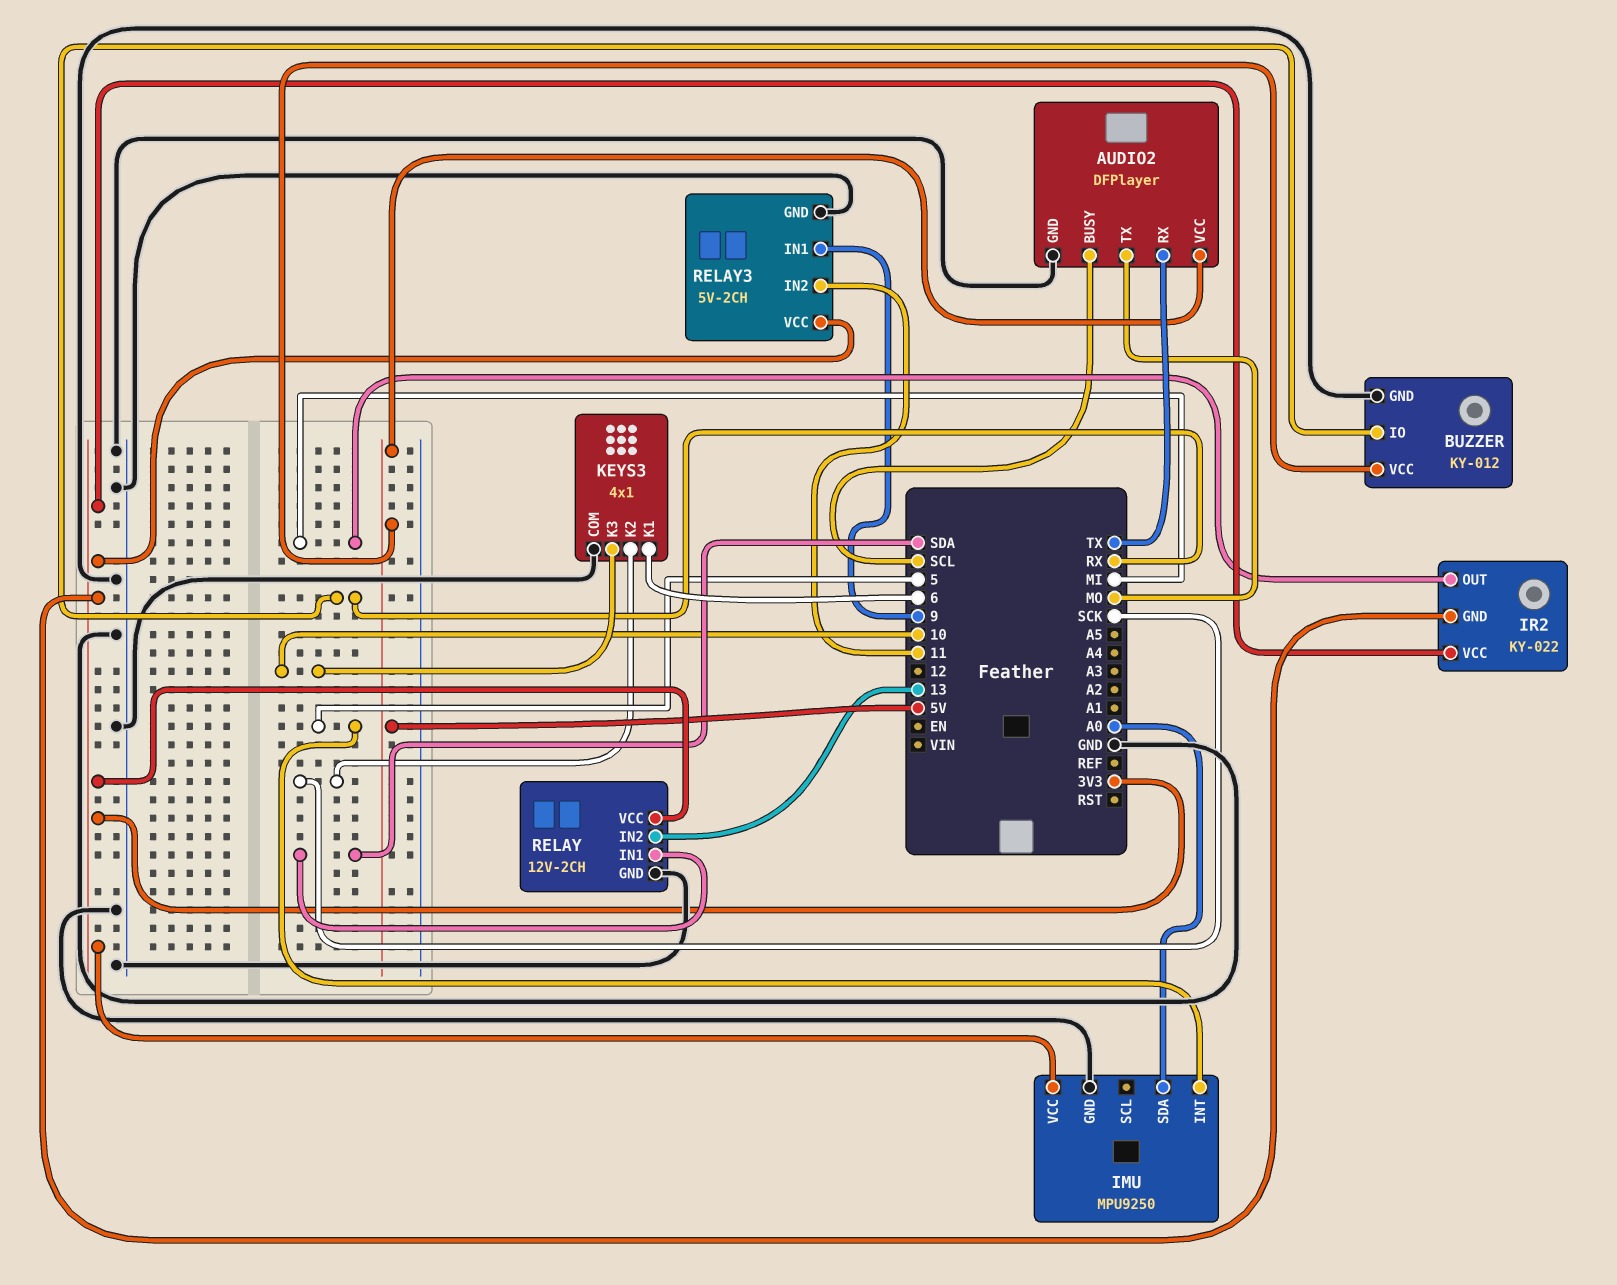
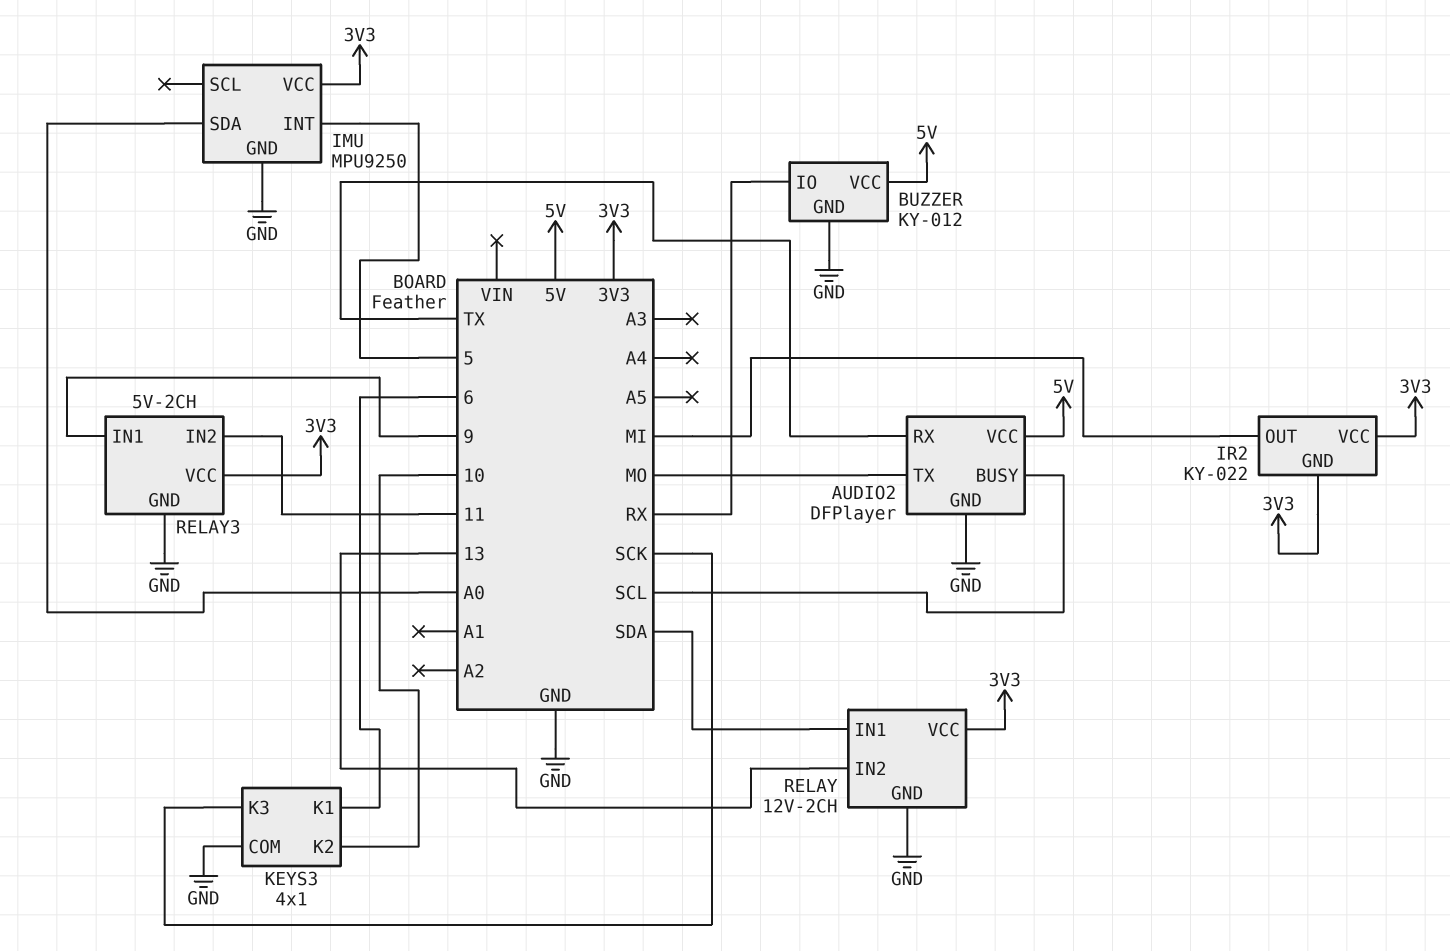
KEYS3 pin K2: SCK -> 10
KEYS3 pin K3: 10 -> SCK

